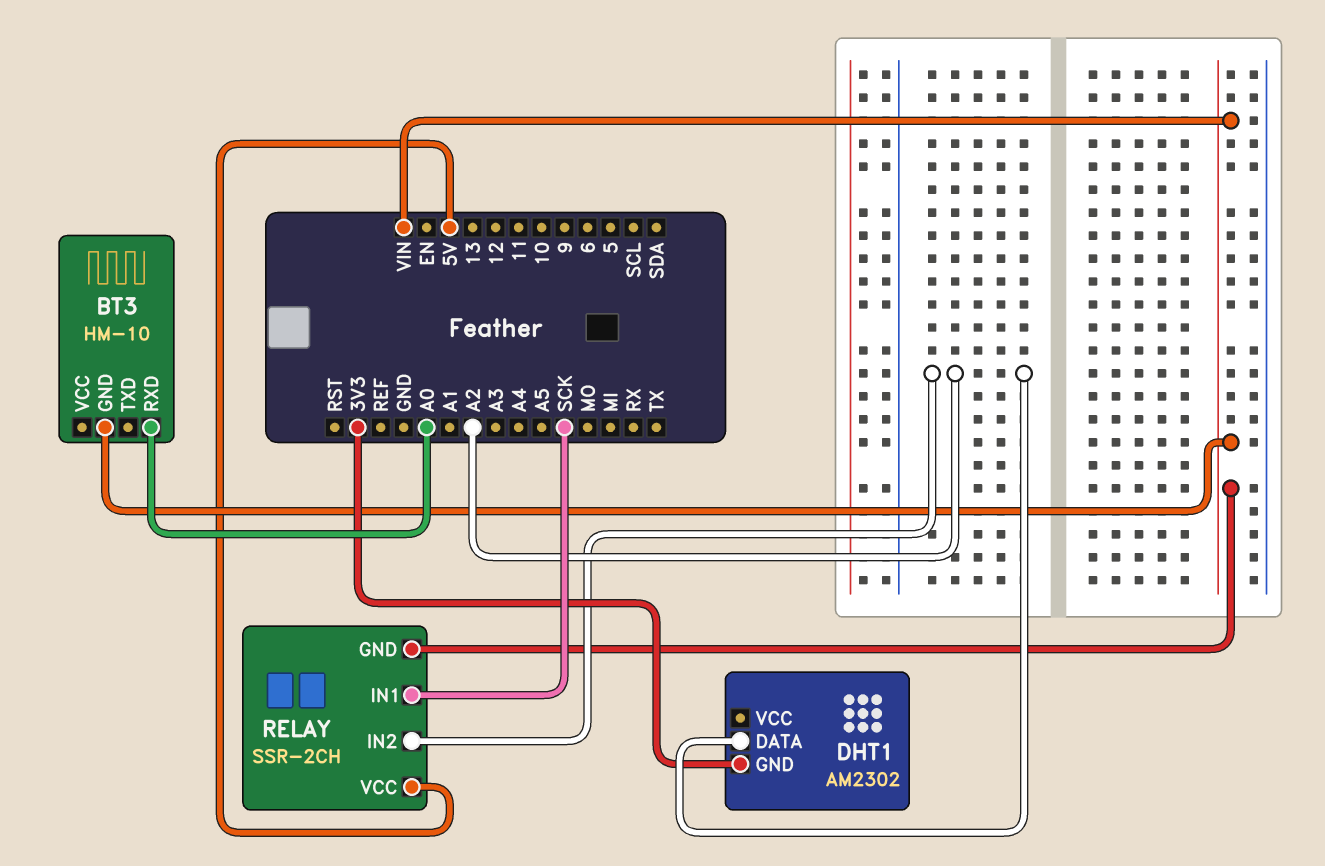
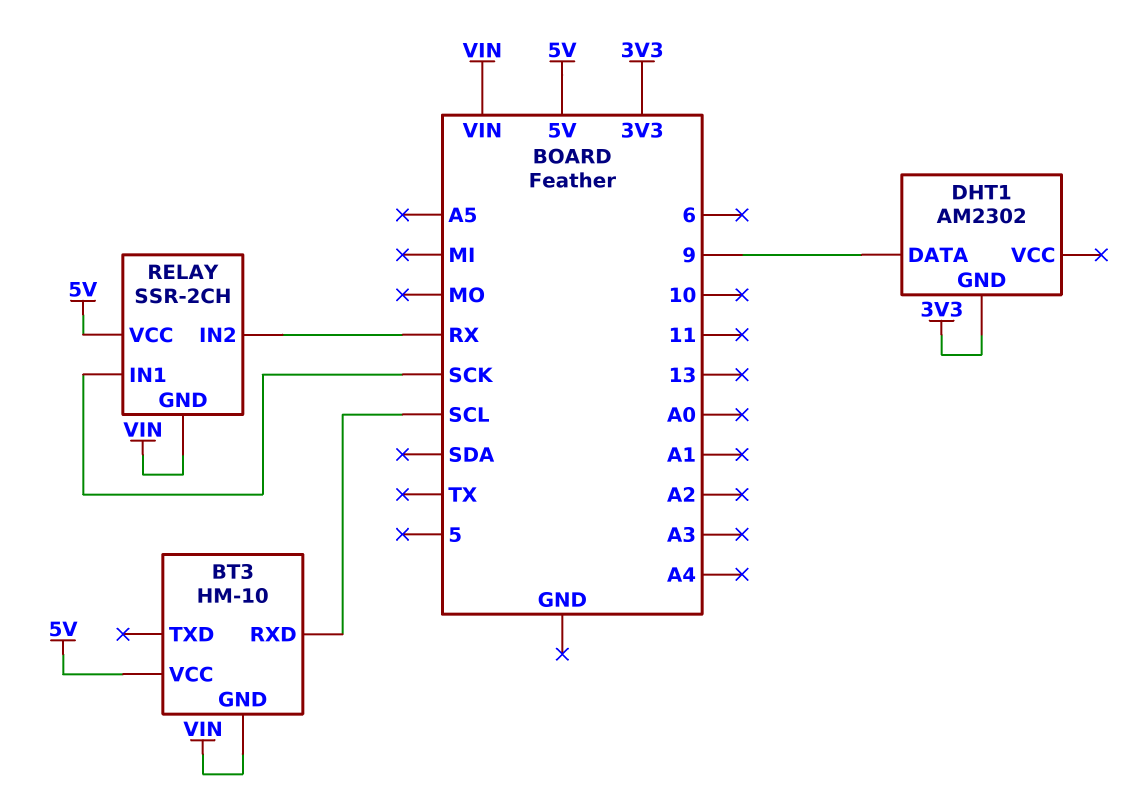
BT3 pin RXD: A0 -> SCL
BT3 pin VCC: none -> 5V
DHT1 pin DATA: A2 -> 9
RELAY pin IN2: A2 -> RX

